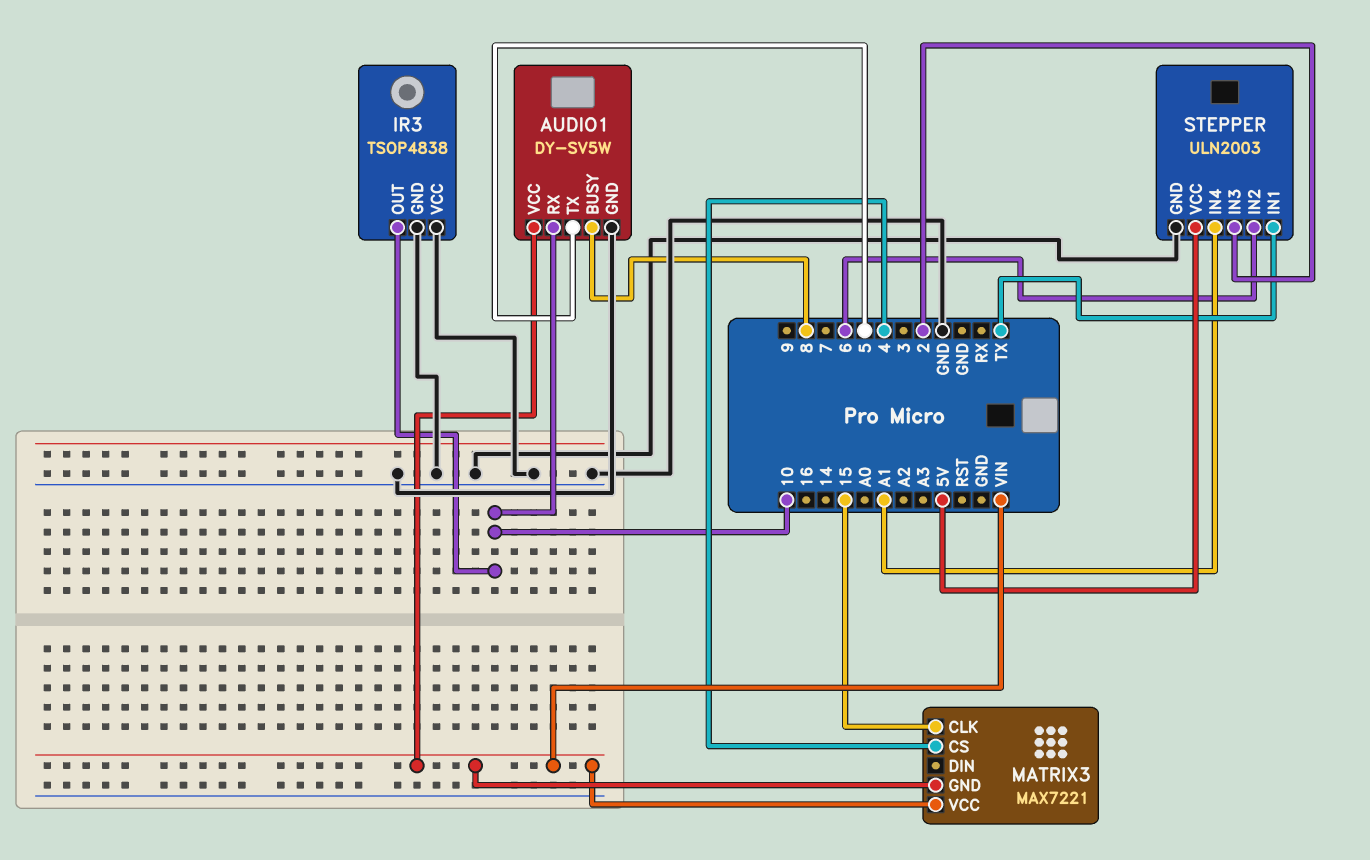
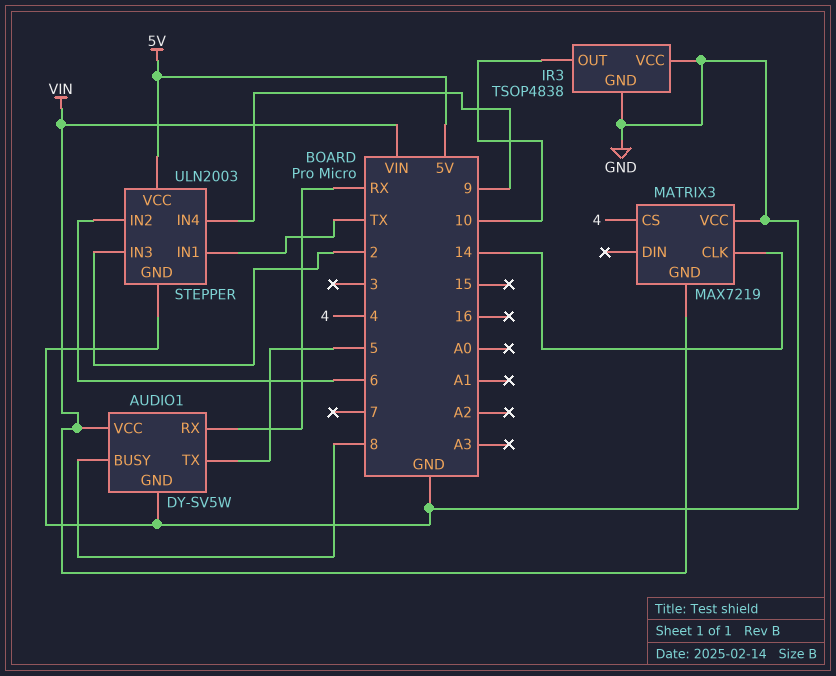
AUDIO1 pin RX: 10 -> RX
MATRIX3: MAX7221 -> MAX7219
MATRIX3 pin CLK: 15 -> 14
MATRIX3 pin VCC: VIN -> GND
STEPPER pin IN4: A1 -> 9

